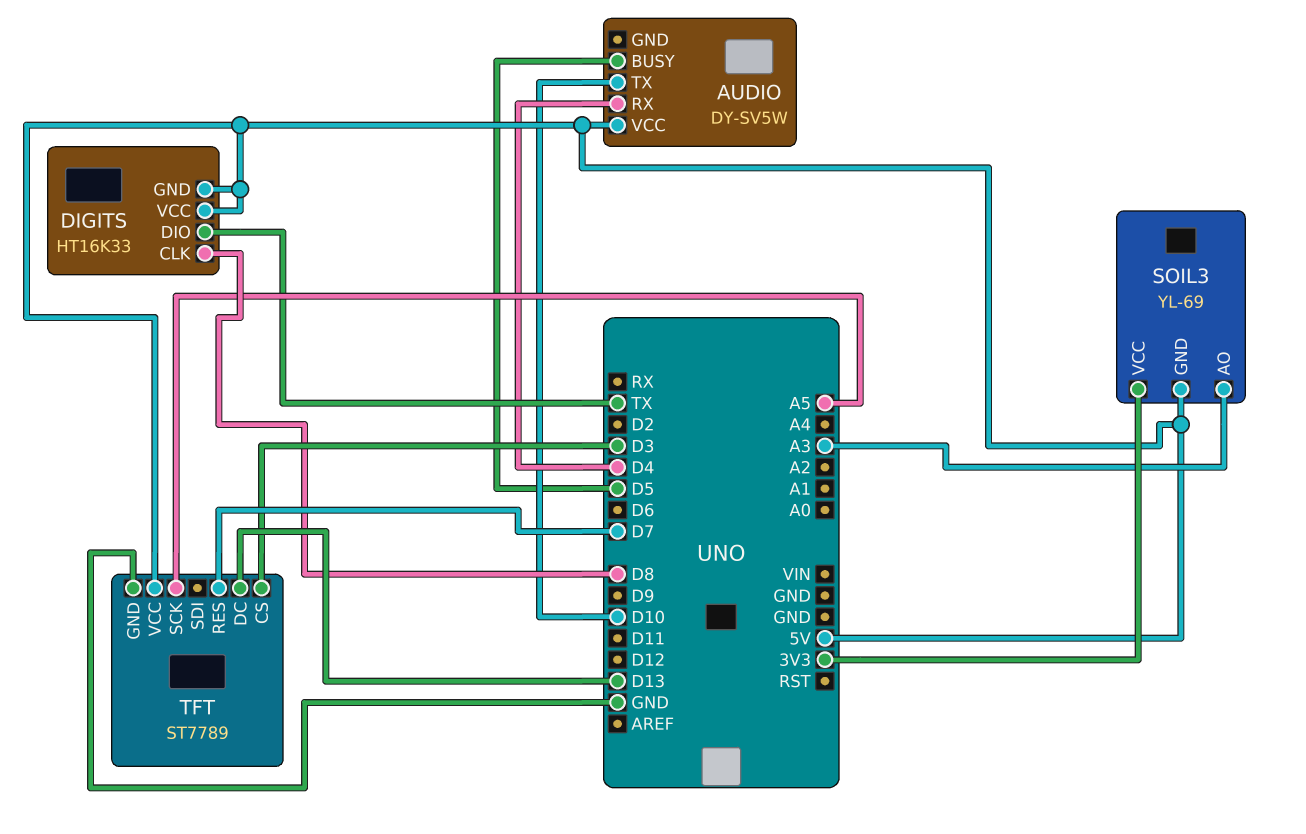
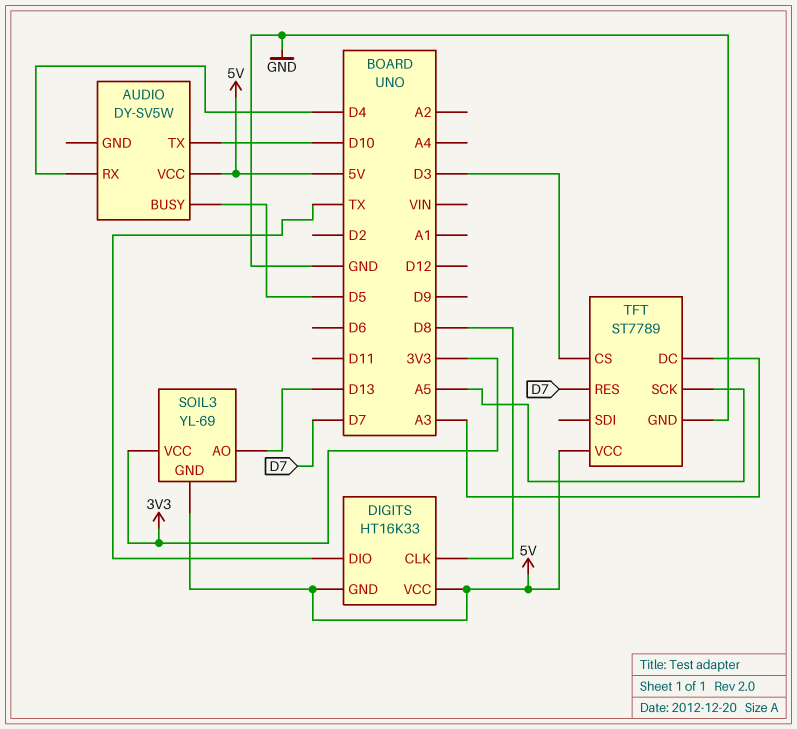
SOIL3 pin AO: A3 -> D13
TFT pin DC: D13 -> A3

